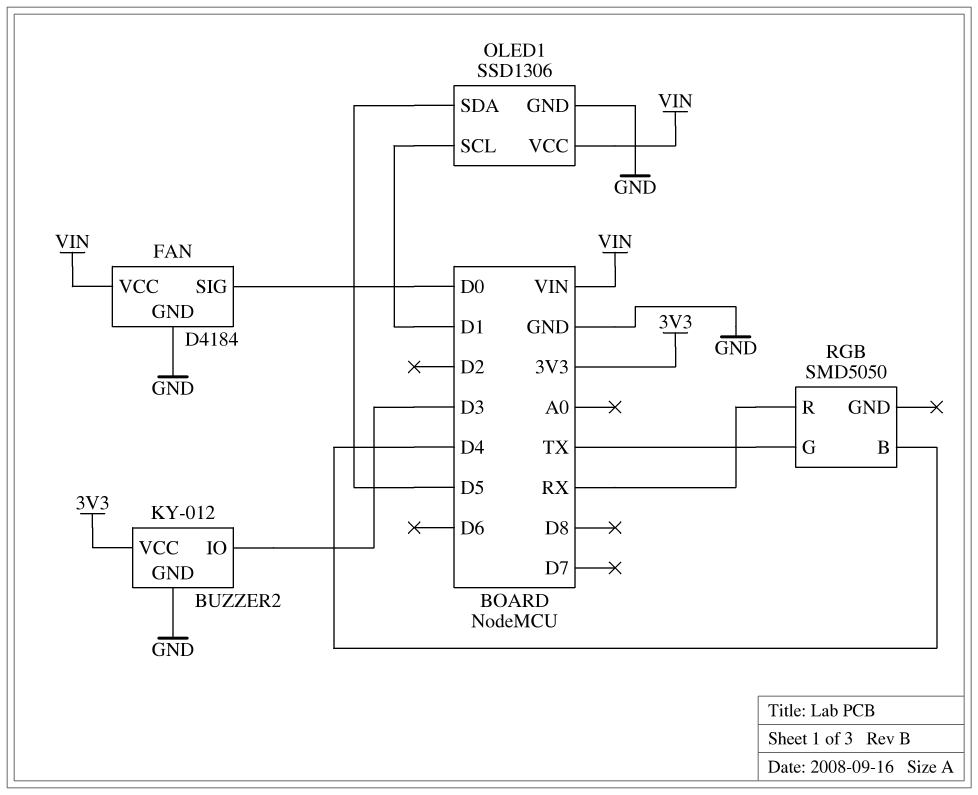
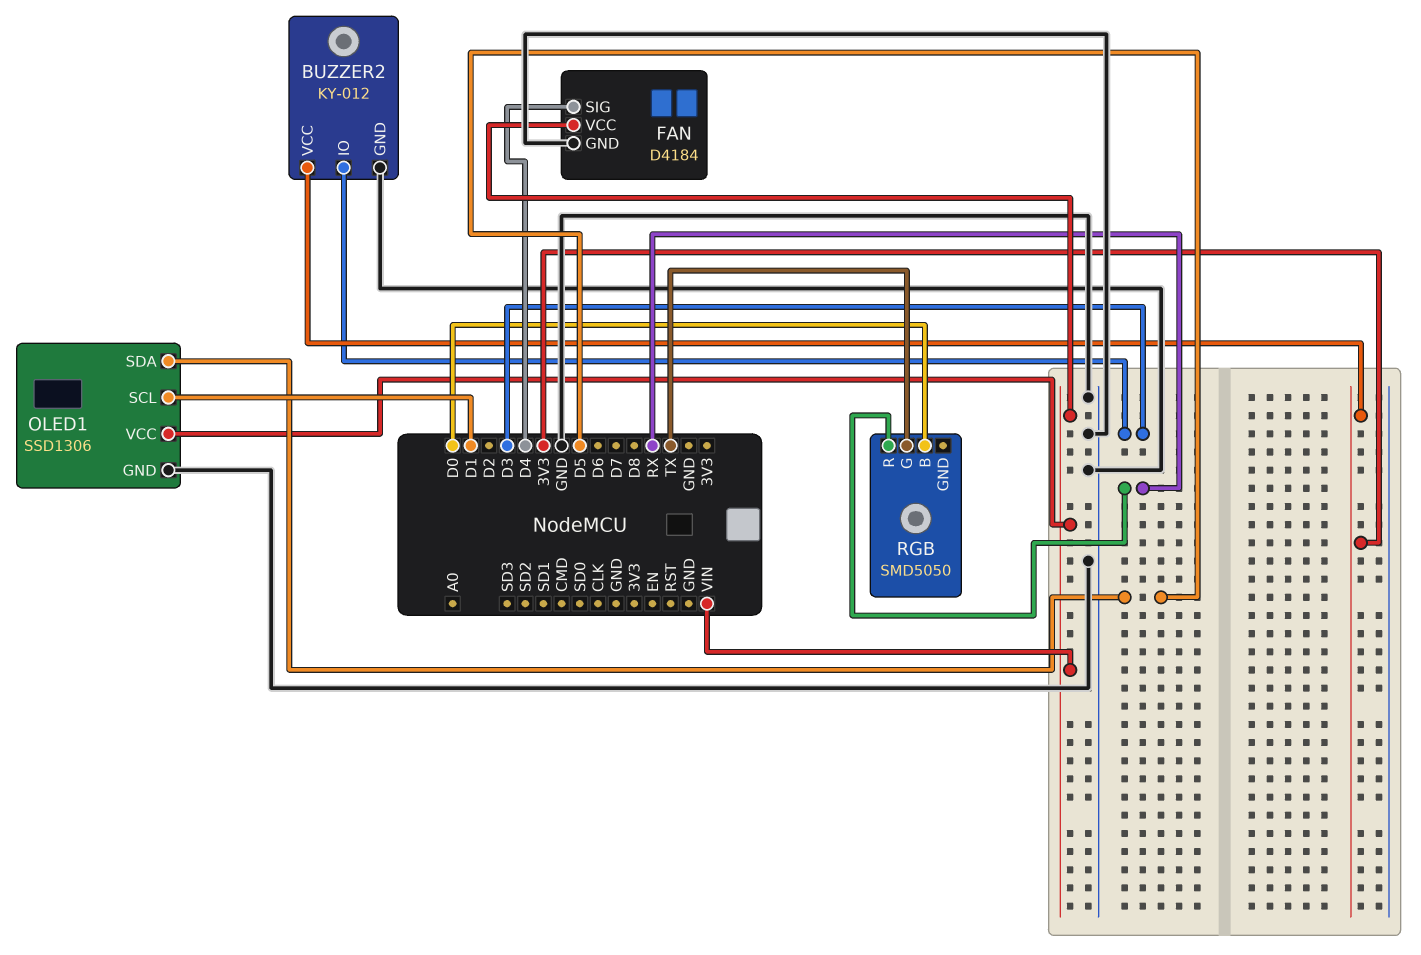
FAN pin SIG: D0 -> D4
RGB pin B: D4 -> D0

